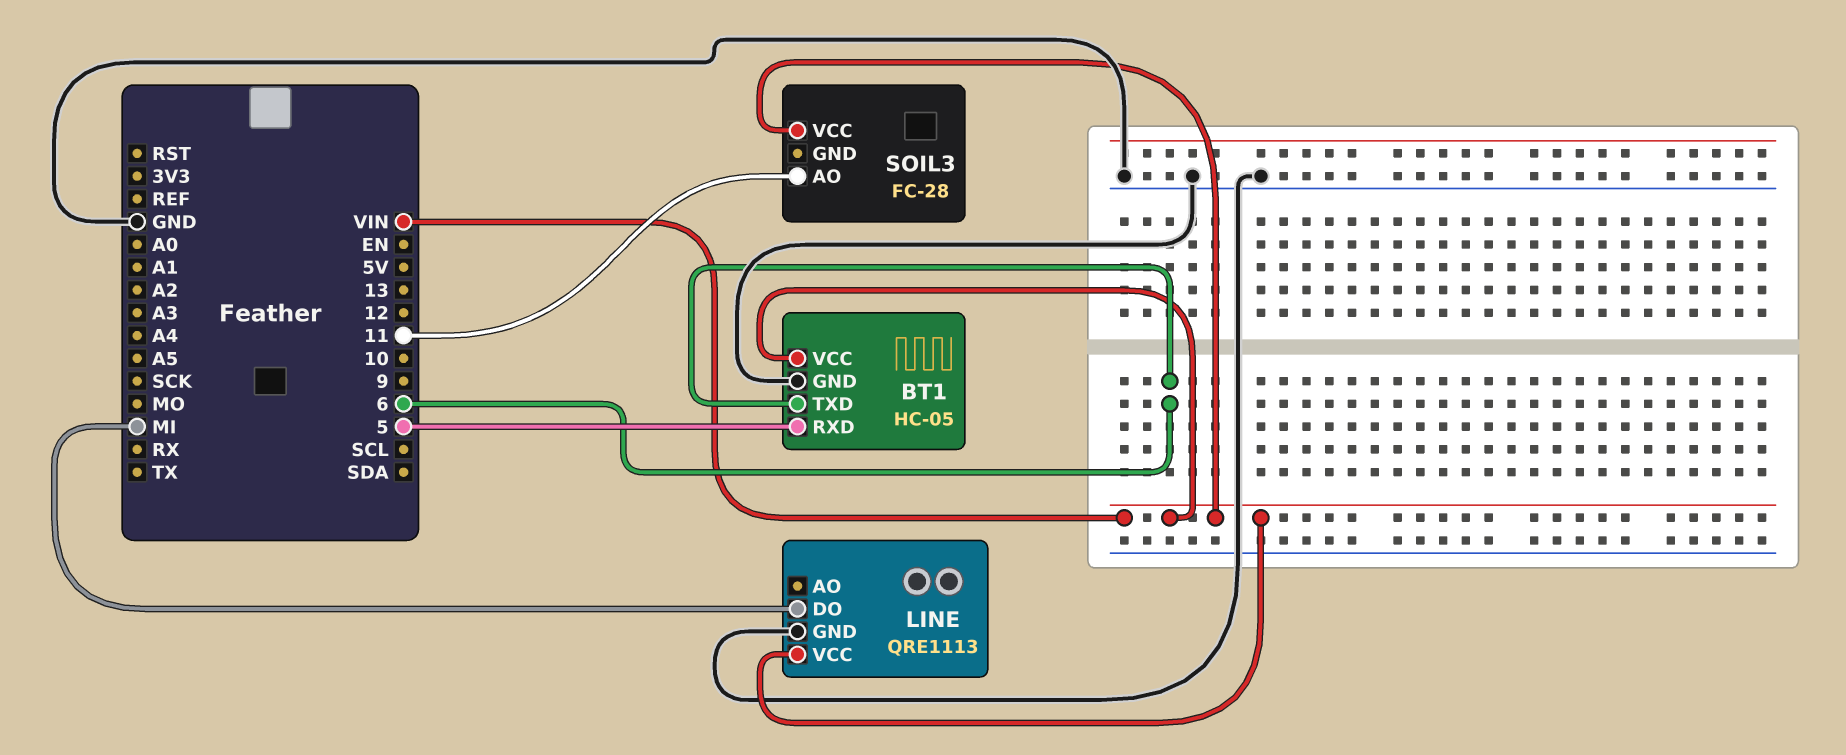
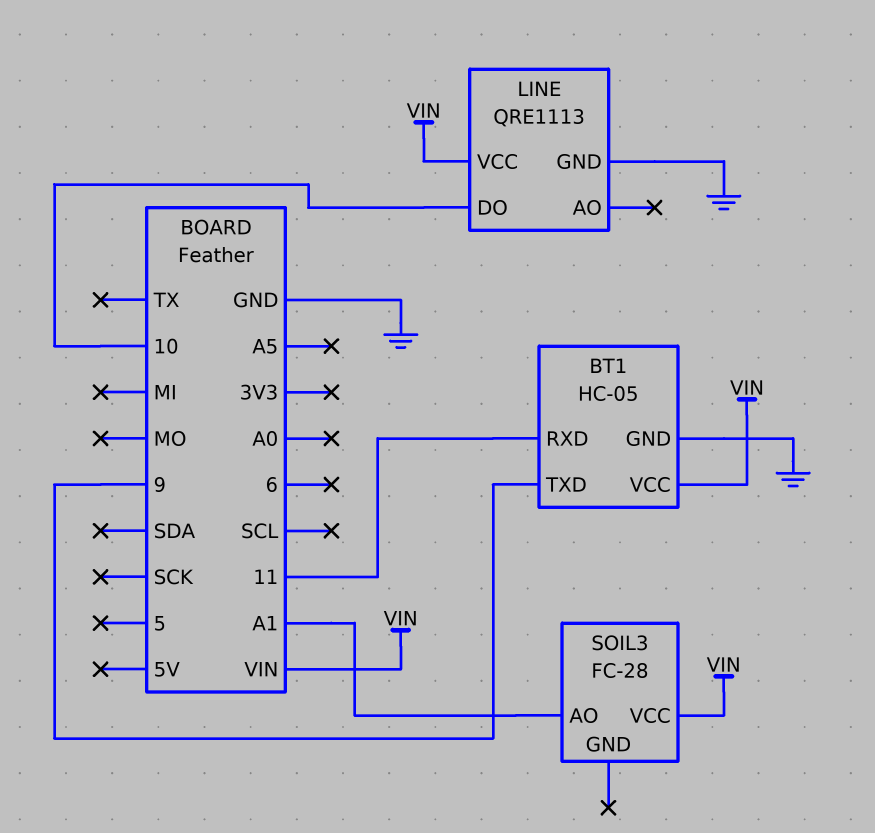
BT1 pin RXD: 5 -> 11
BT1 pin TXD: 6 -> 9
LINE pin DO: MI -> 10
SOIL3 pin AO: 11 -> A1

